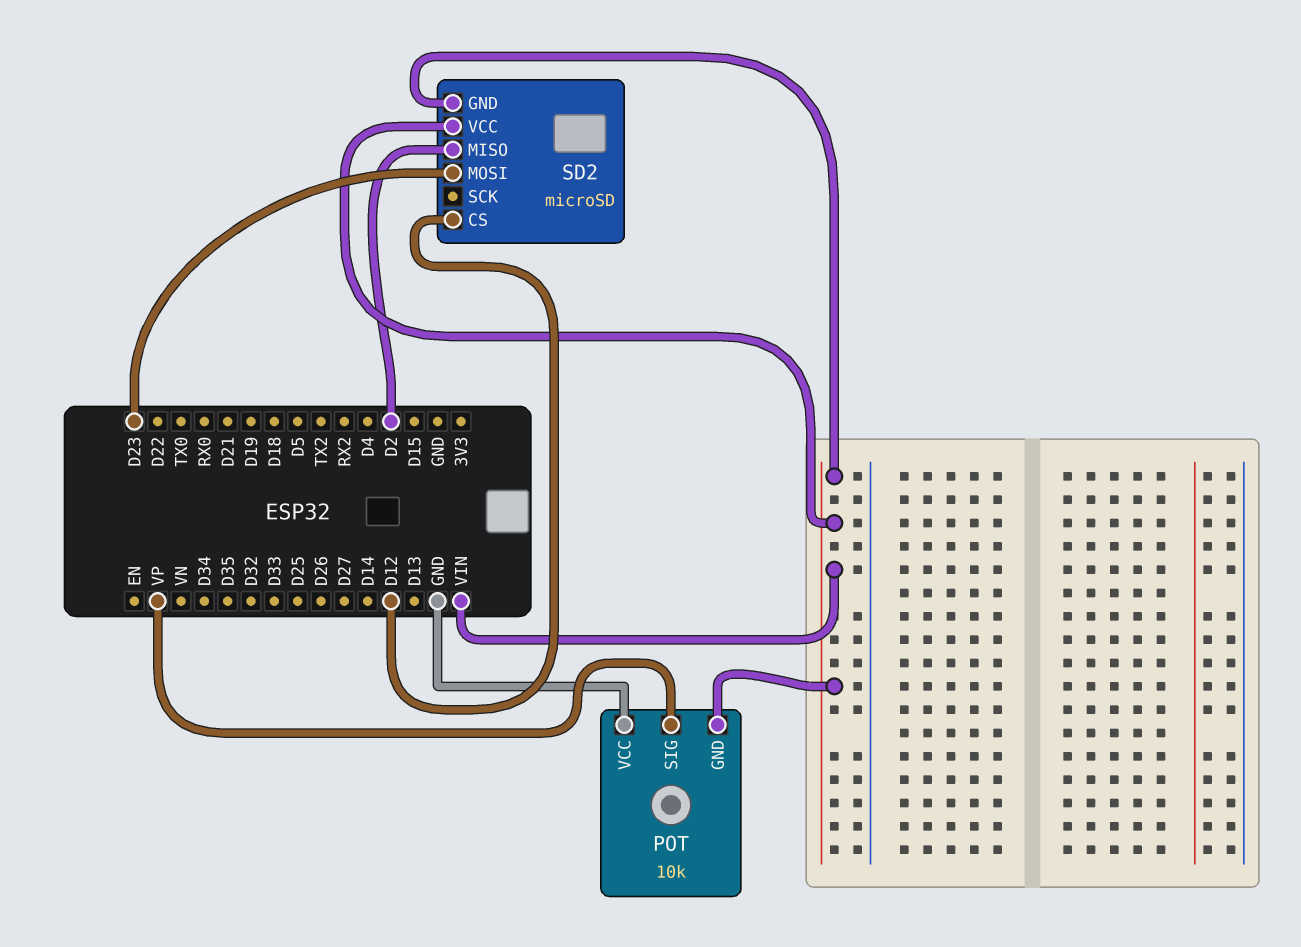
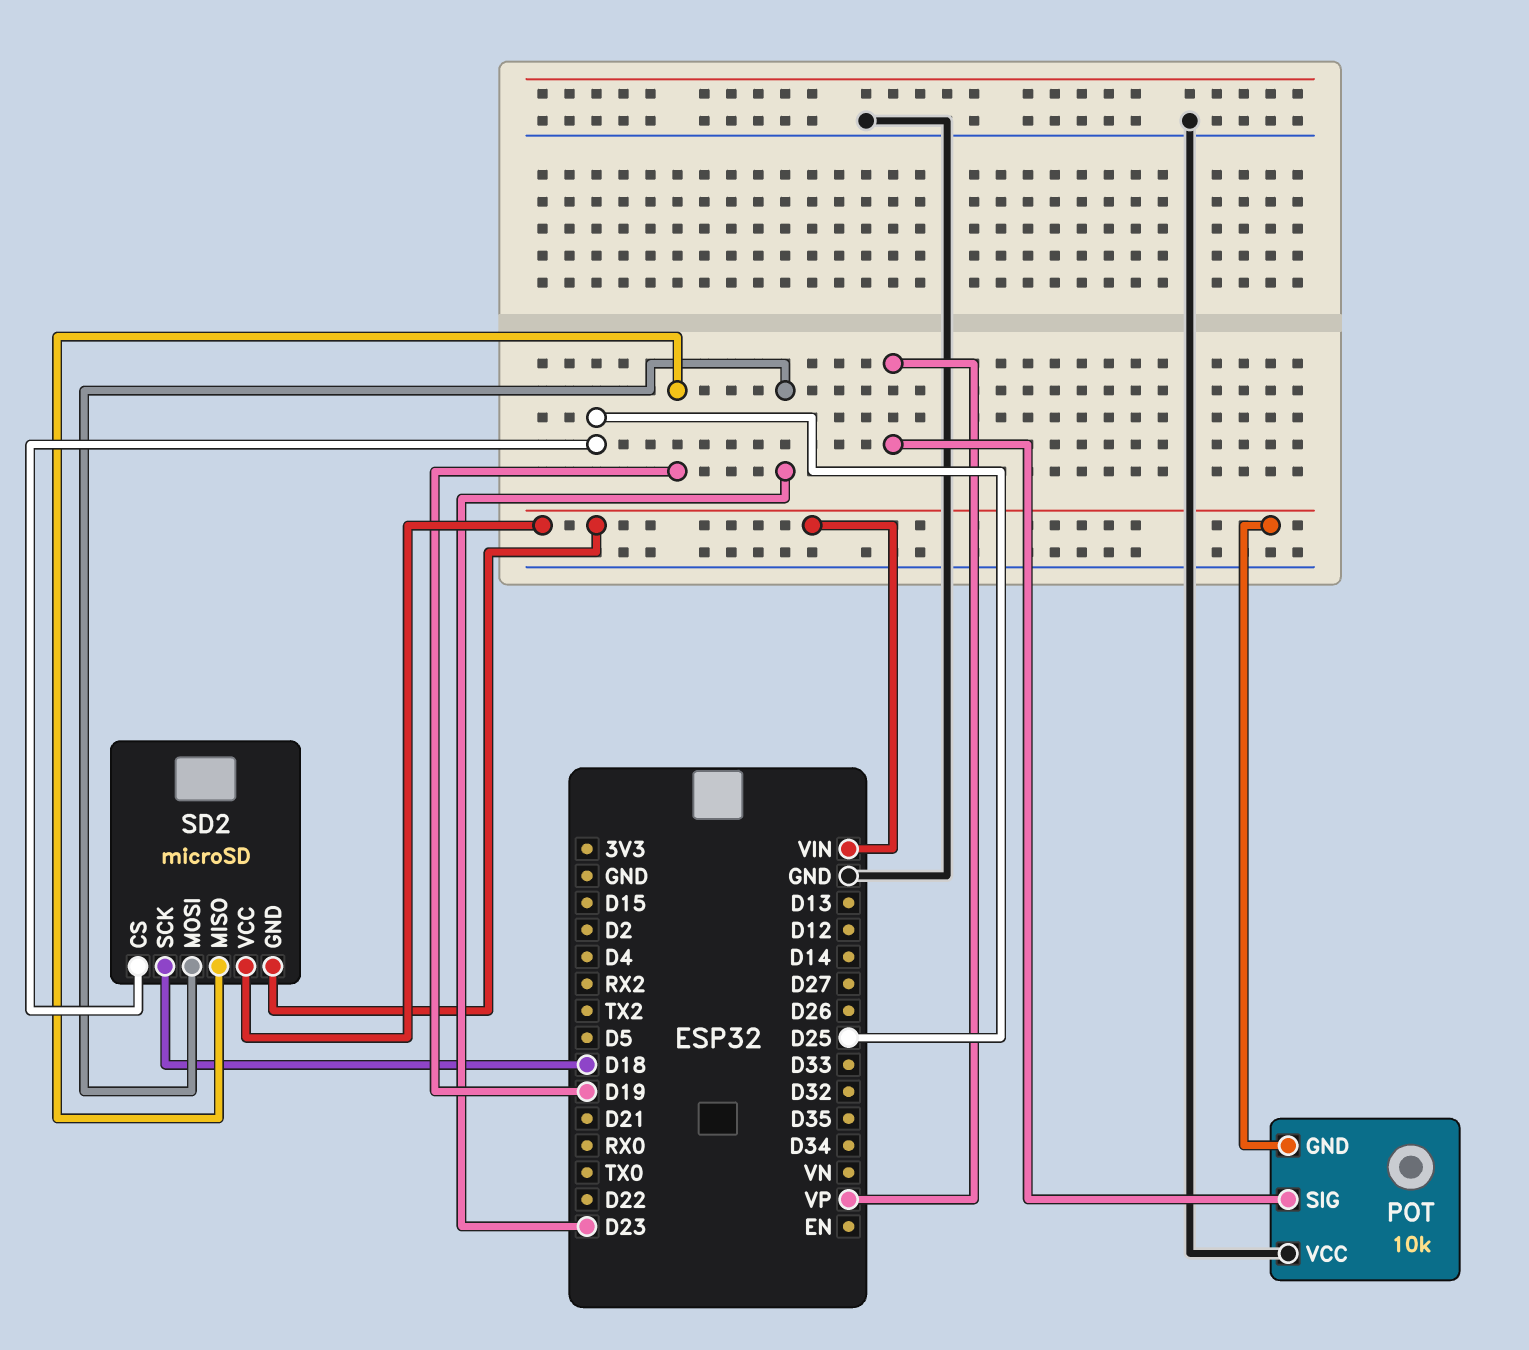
SD2 pin CS: D12 -> D25
SD2 pin MISO: D2 -> D19
SD2 pin SCK: none -> D18

